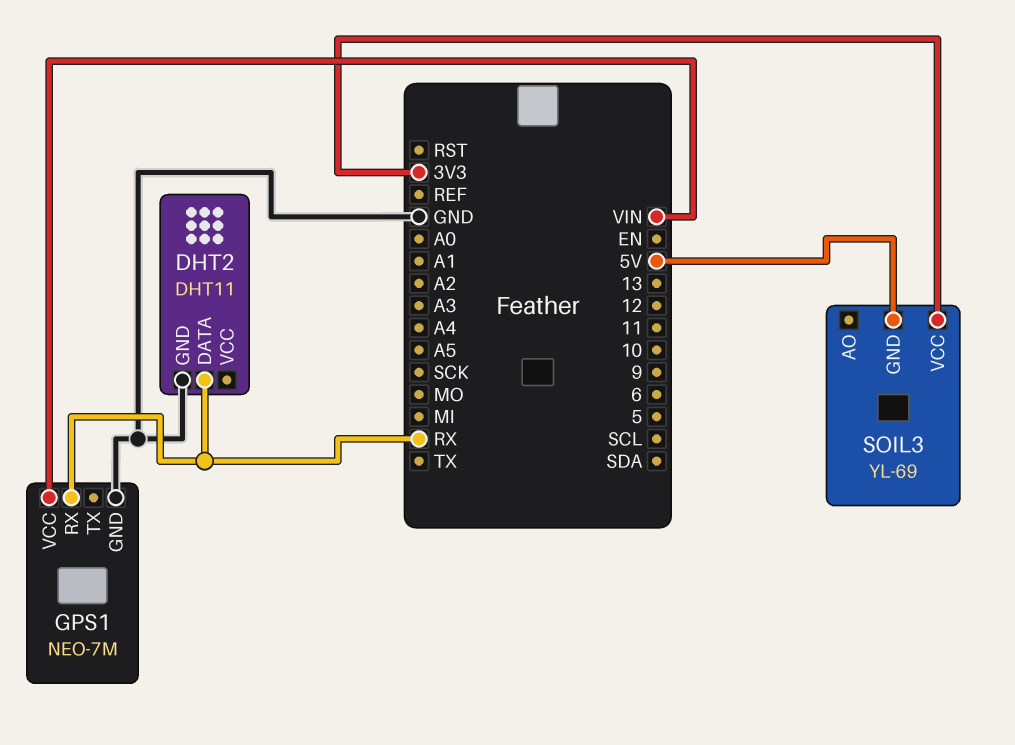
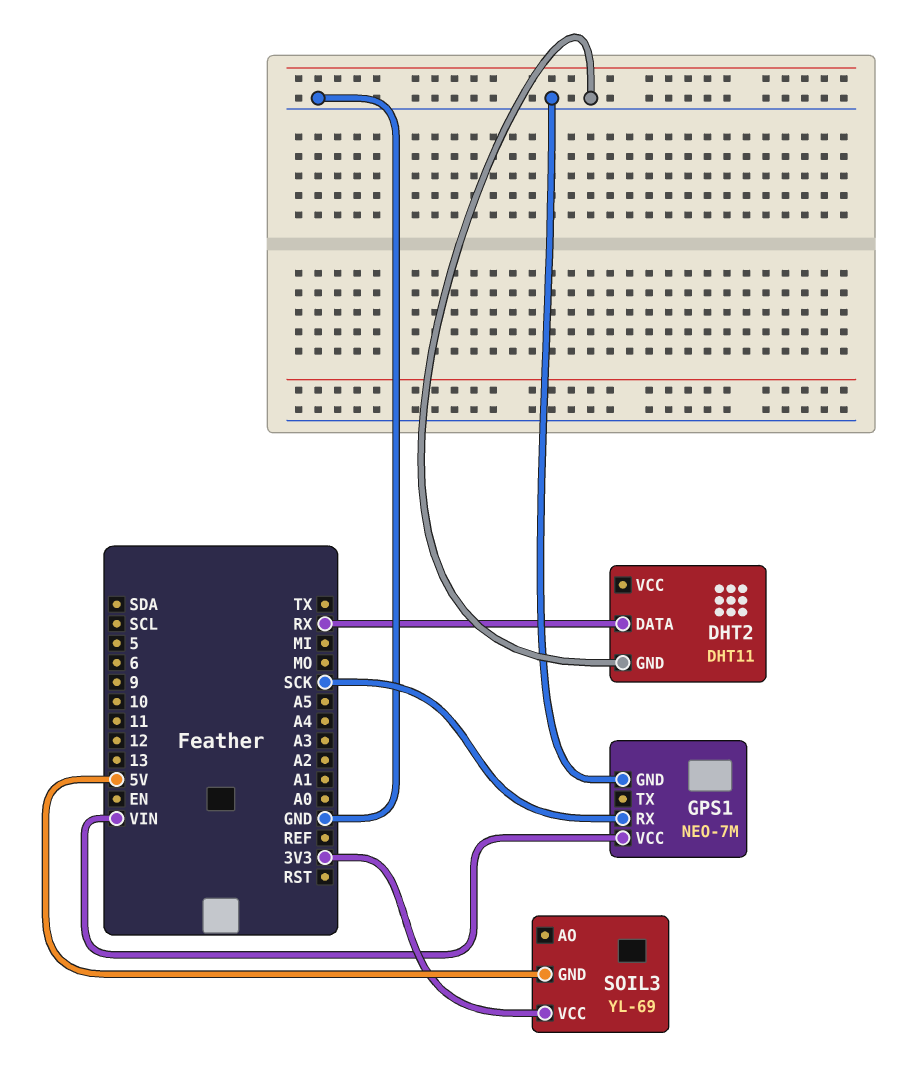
GPS1 pin RX: RX -> SCK

